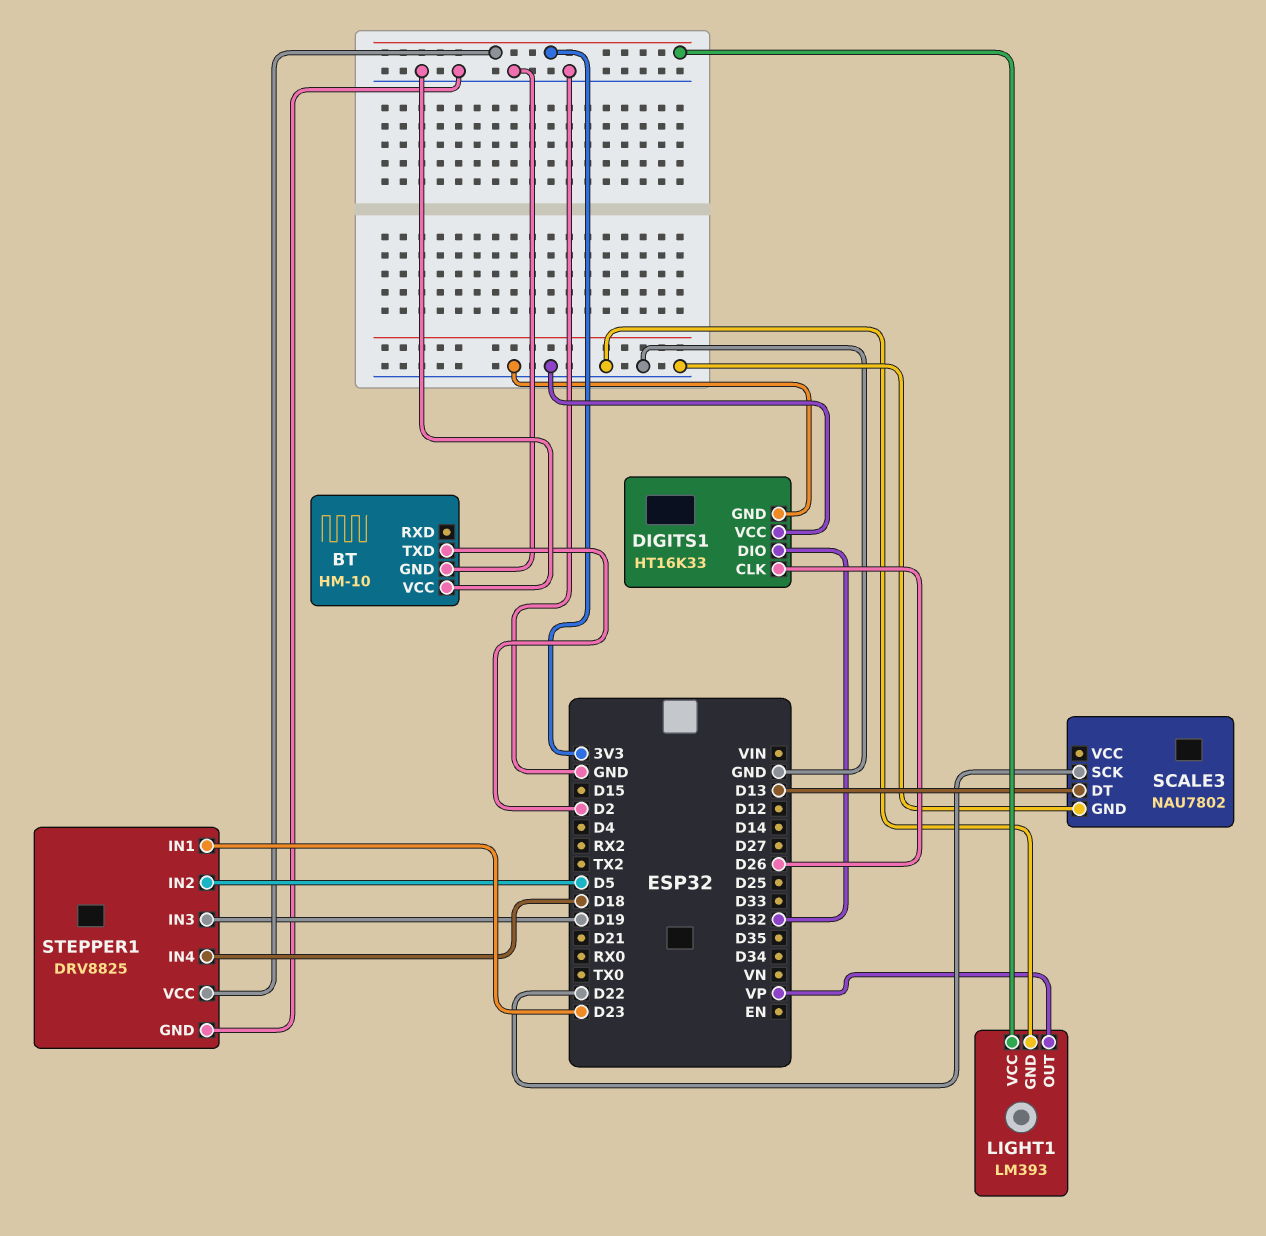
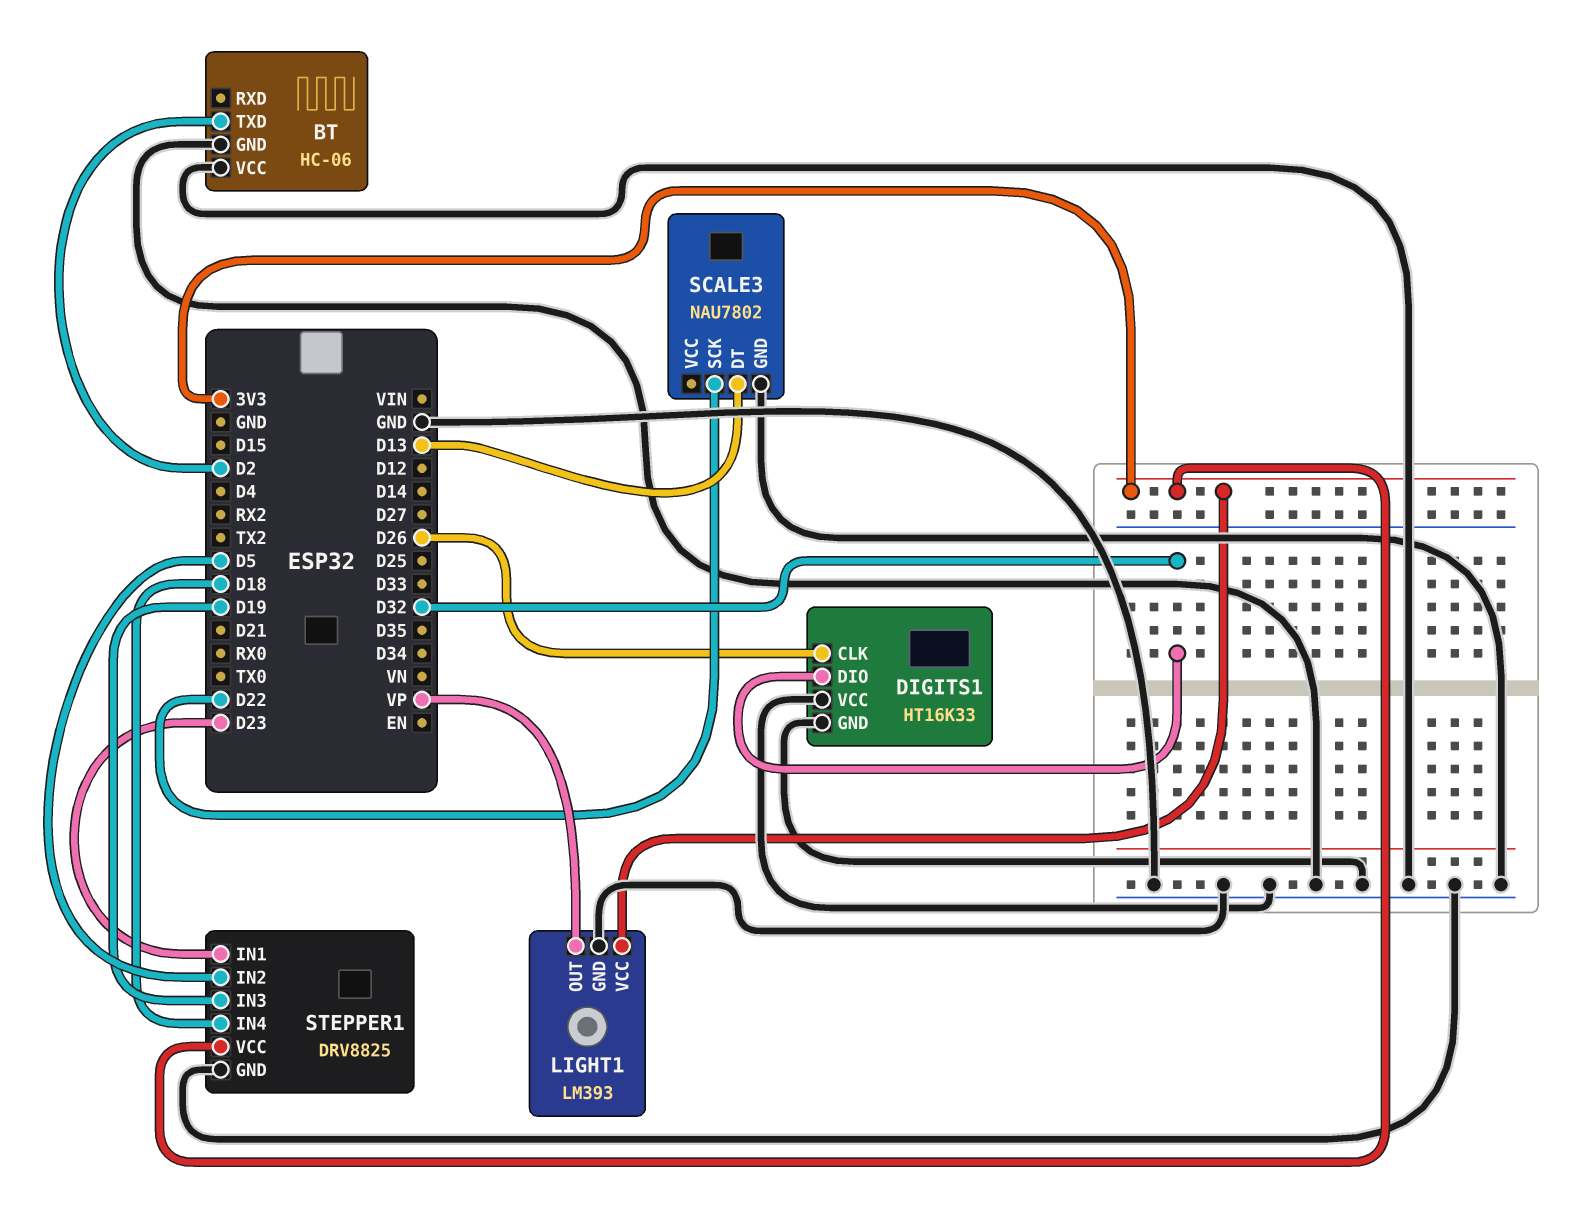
BT: HM-10 -> HC-06

